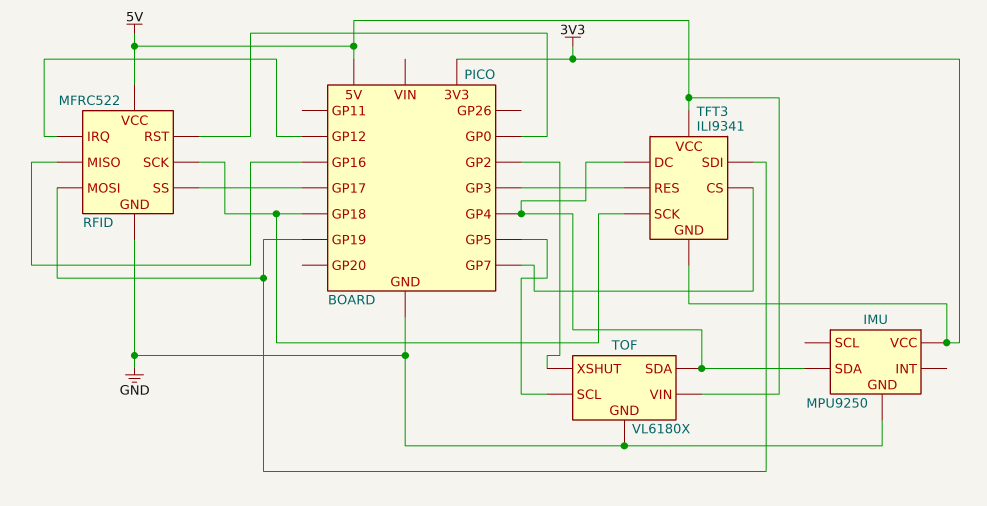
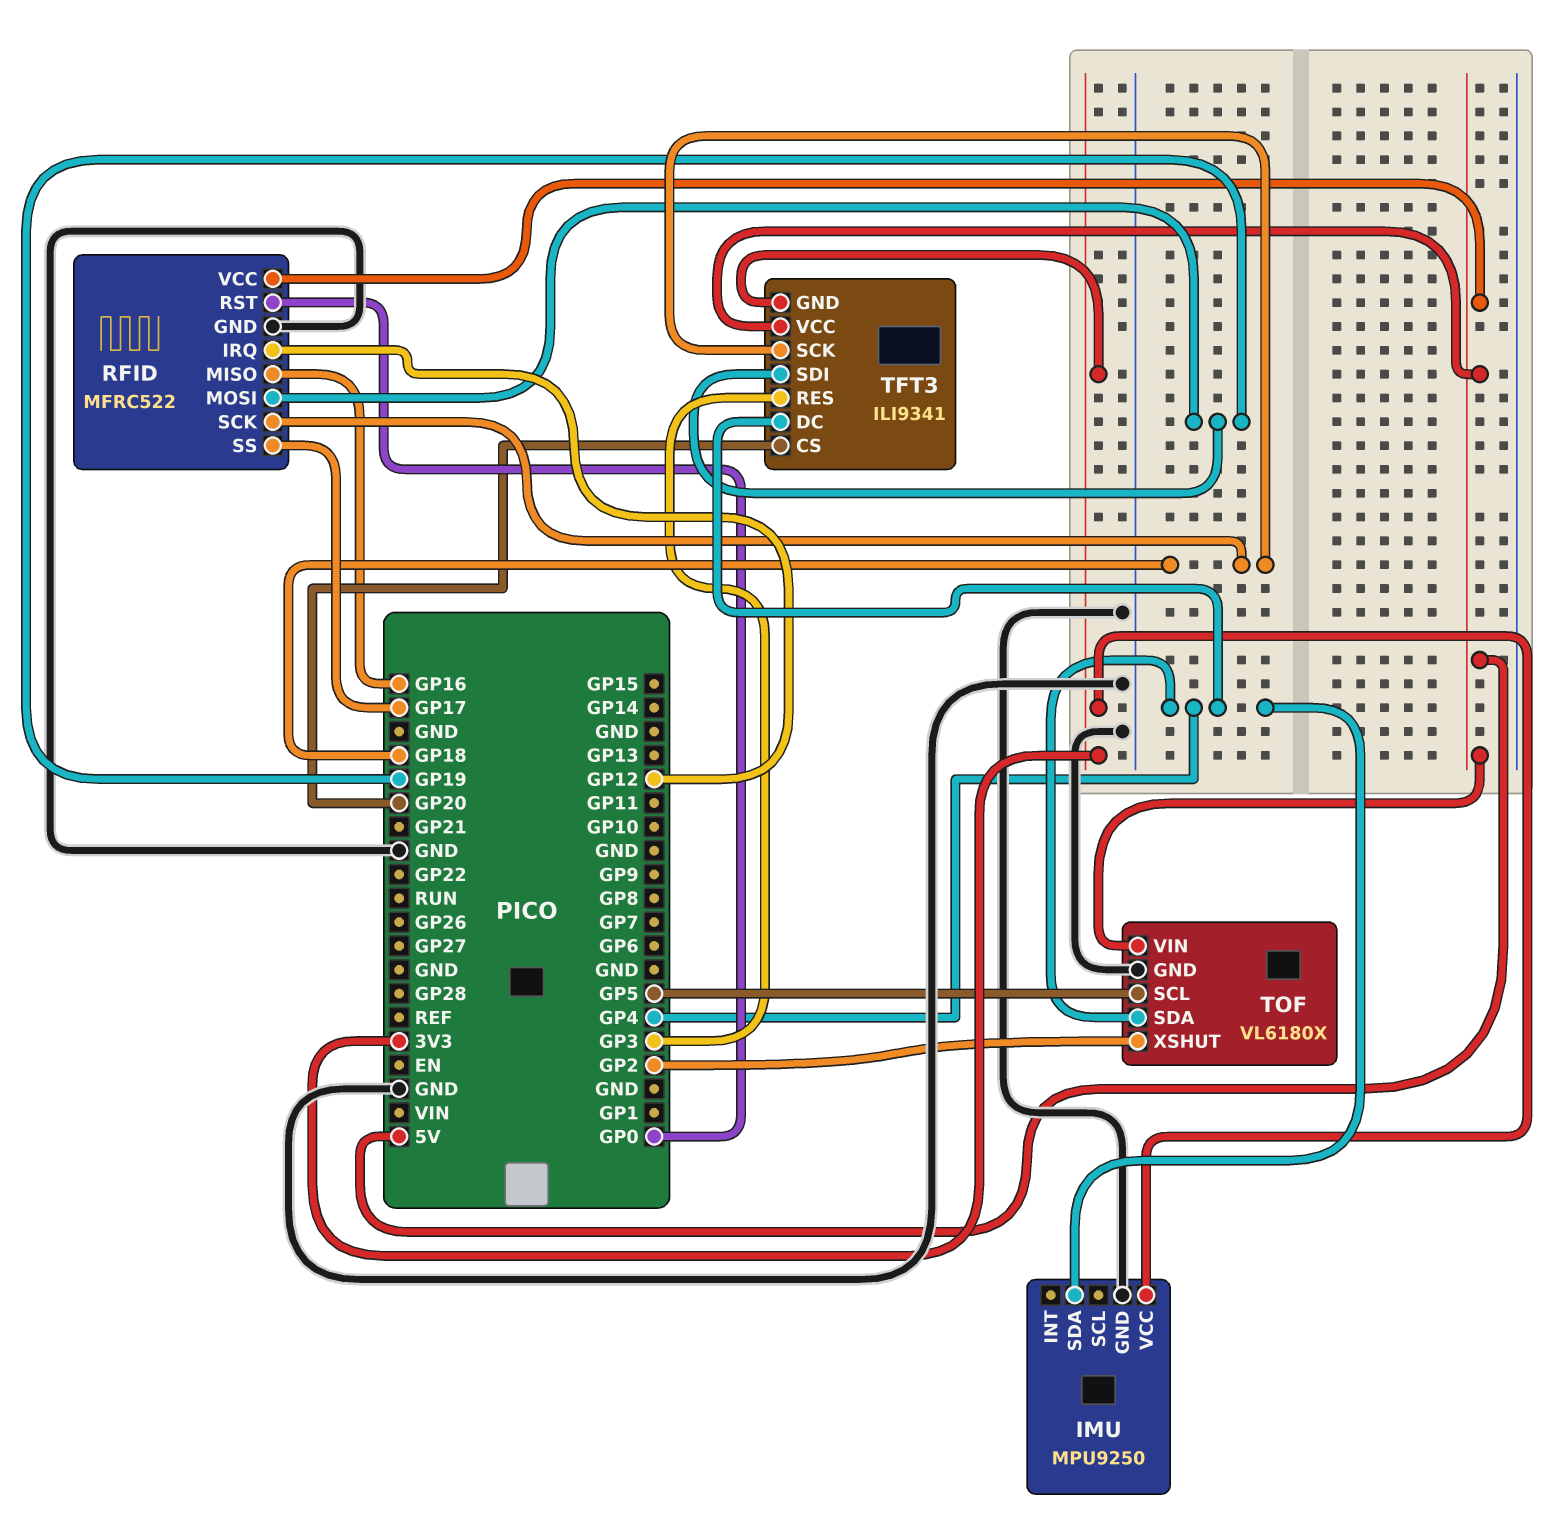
TFT3 pin CS: GP7 -> GP20

